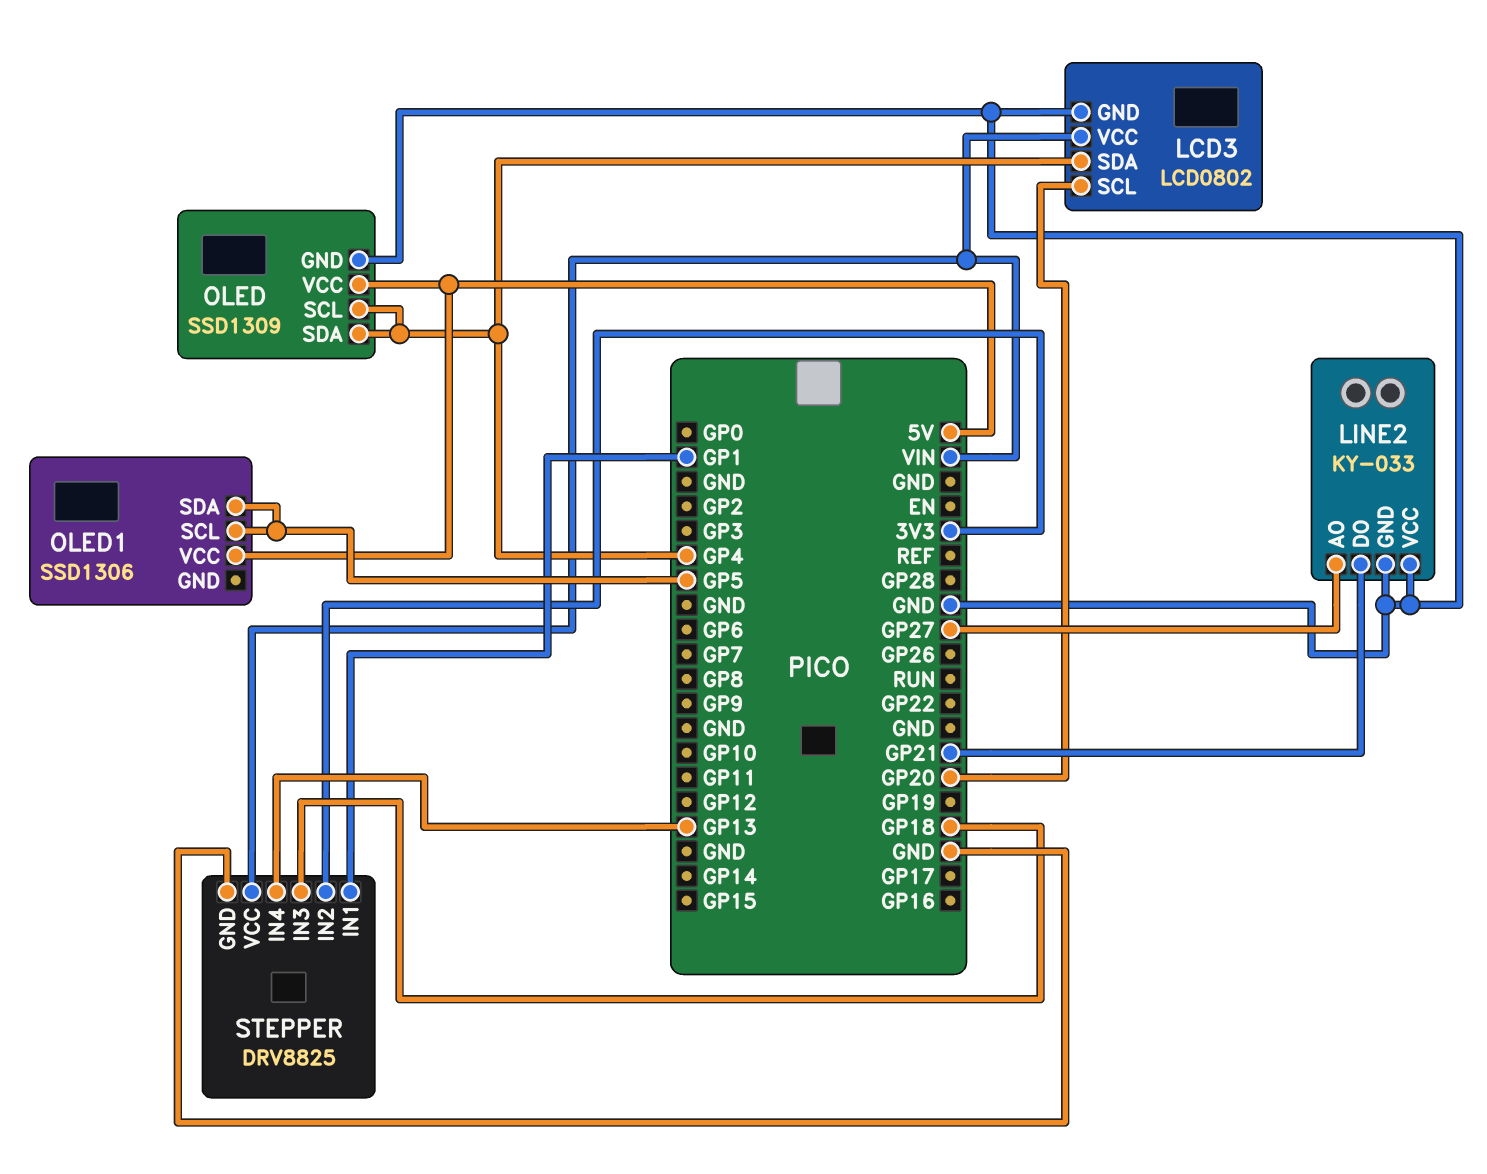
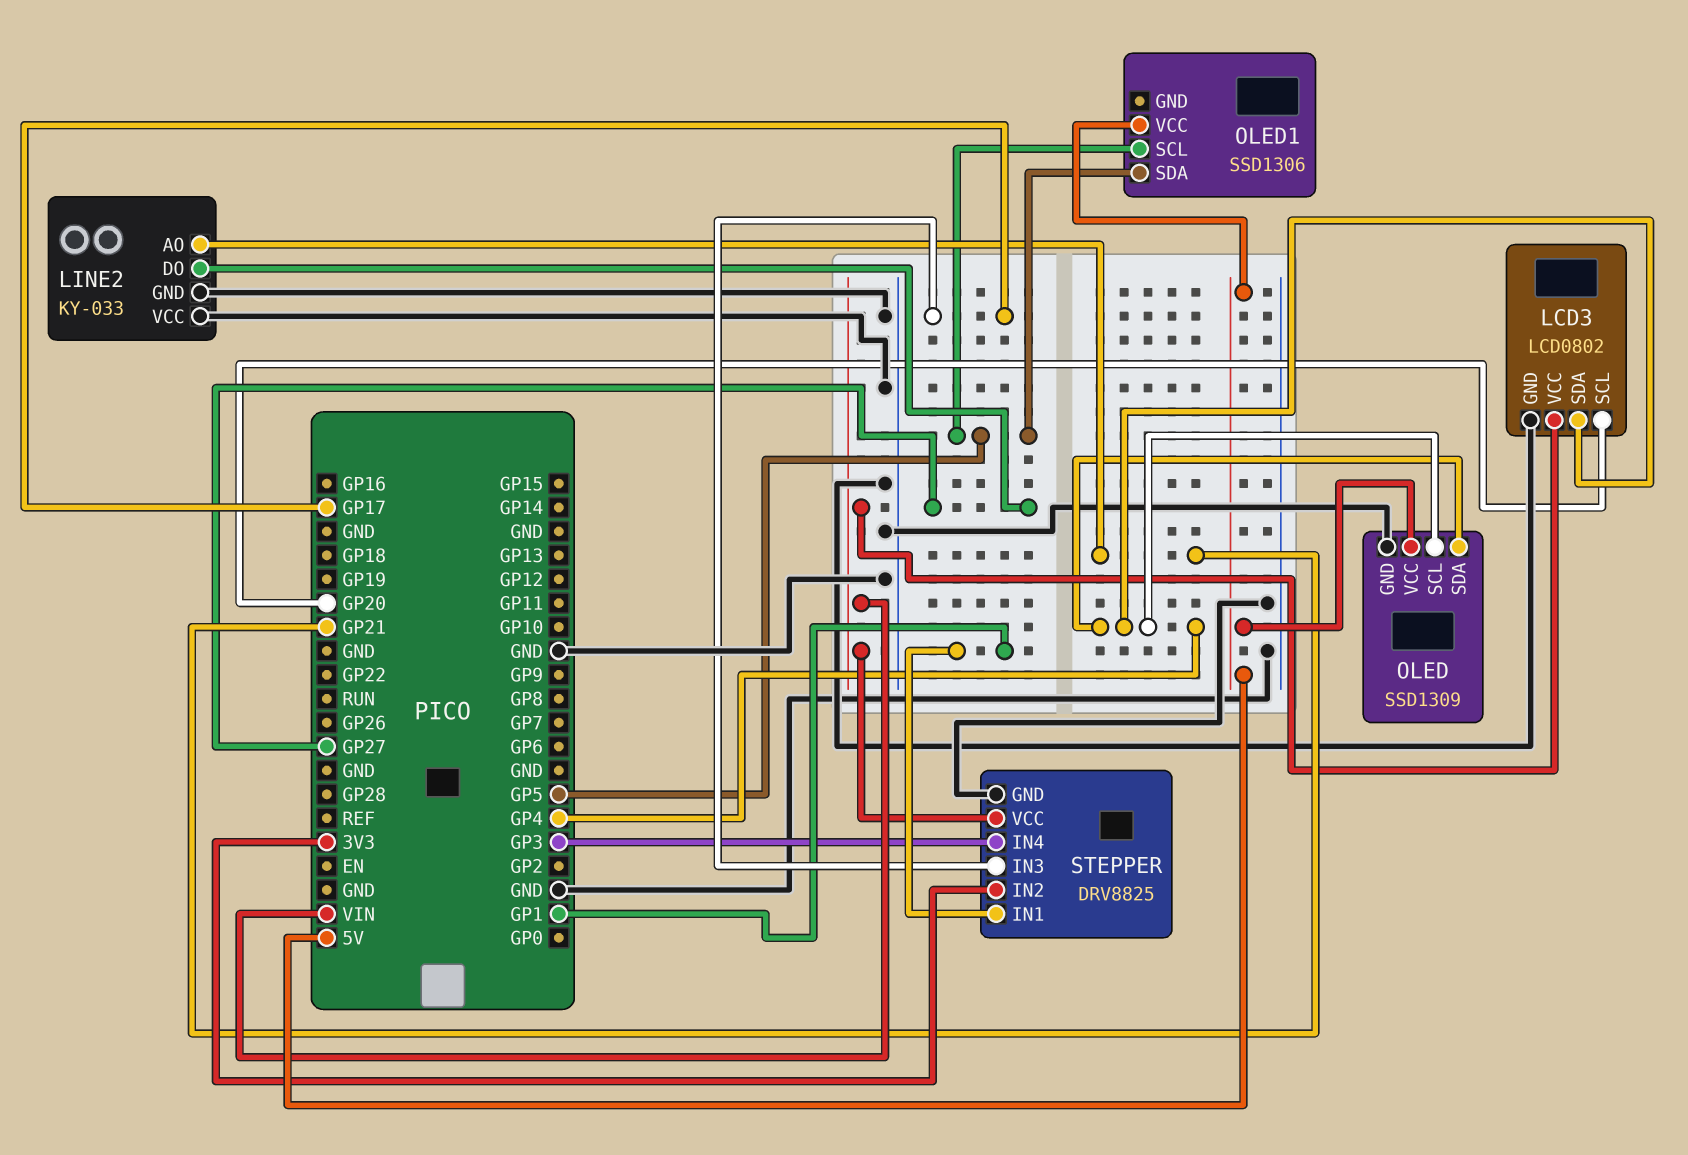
LINE2 pin AO: GP27 -> GP21
LINE2 pin DO: GP21 -> GP27
STEPPER pin IN3: GP18 -> GP17
STEPPER pin IN4: GP13 -> GP3

